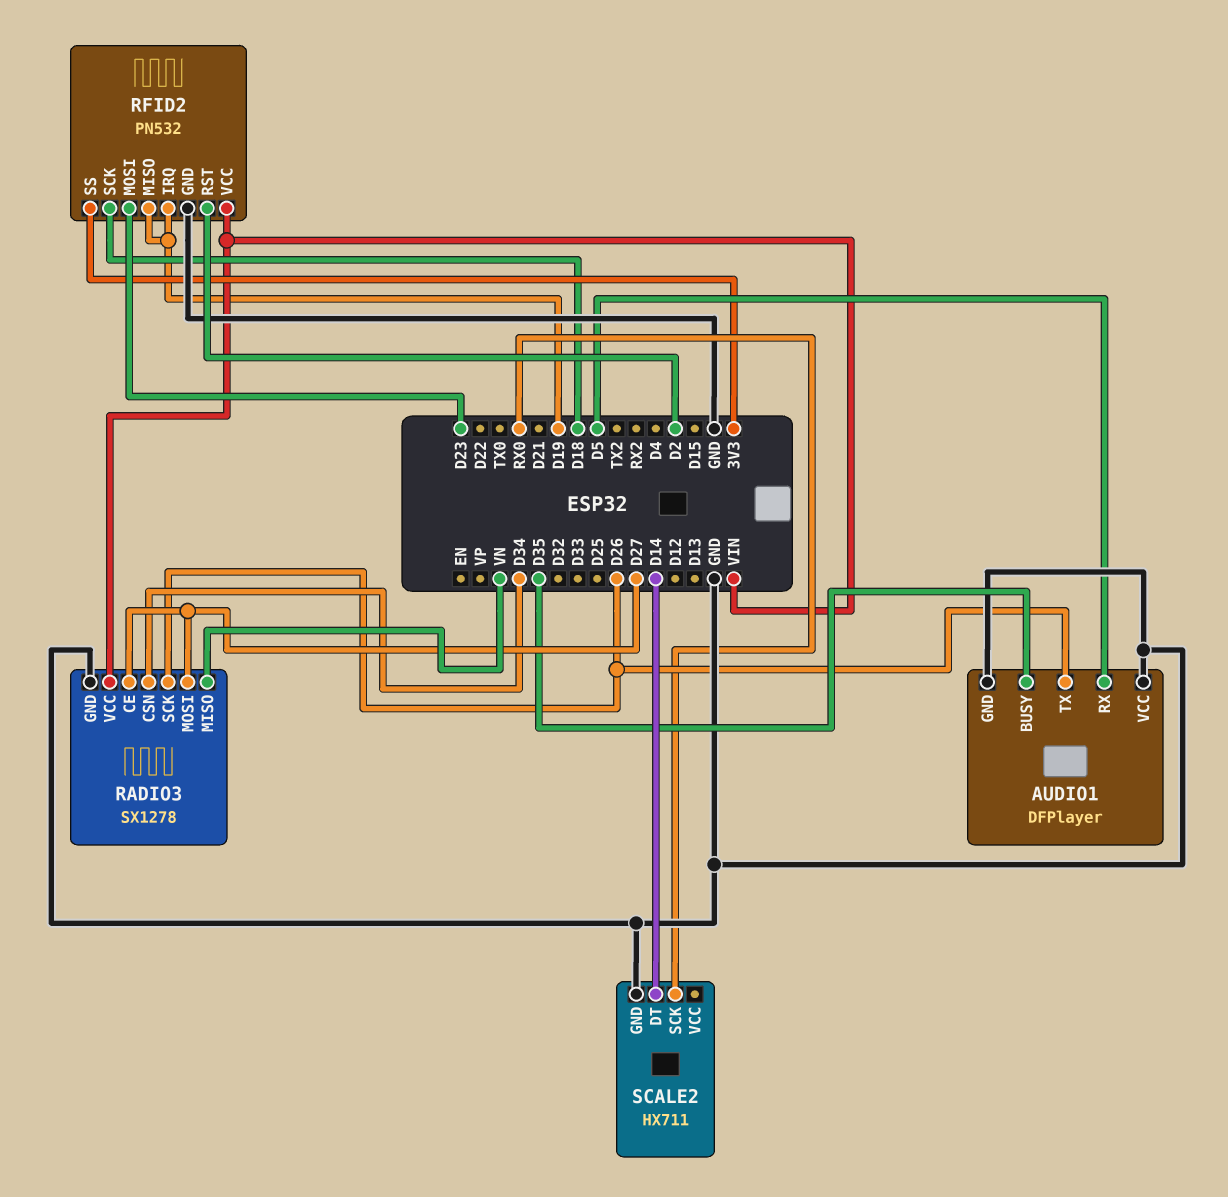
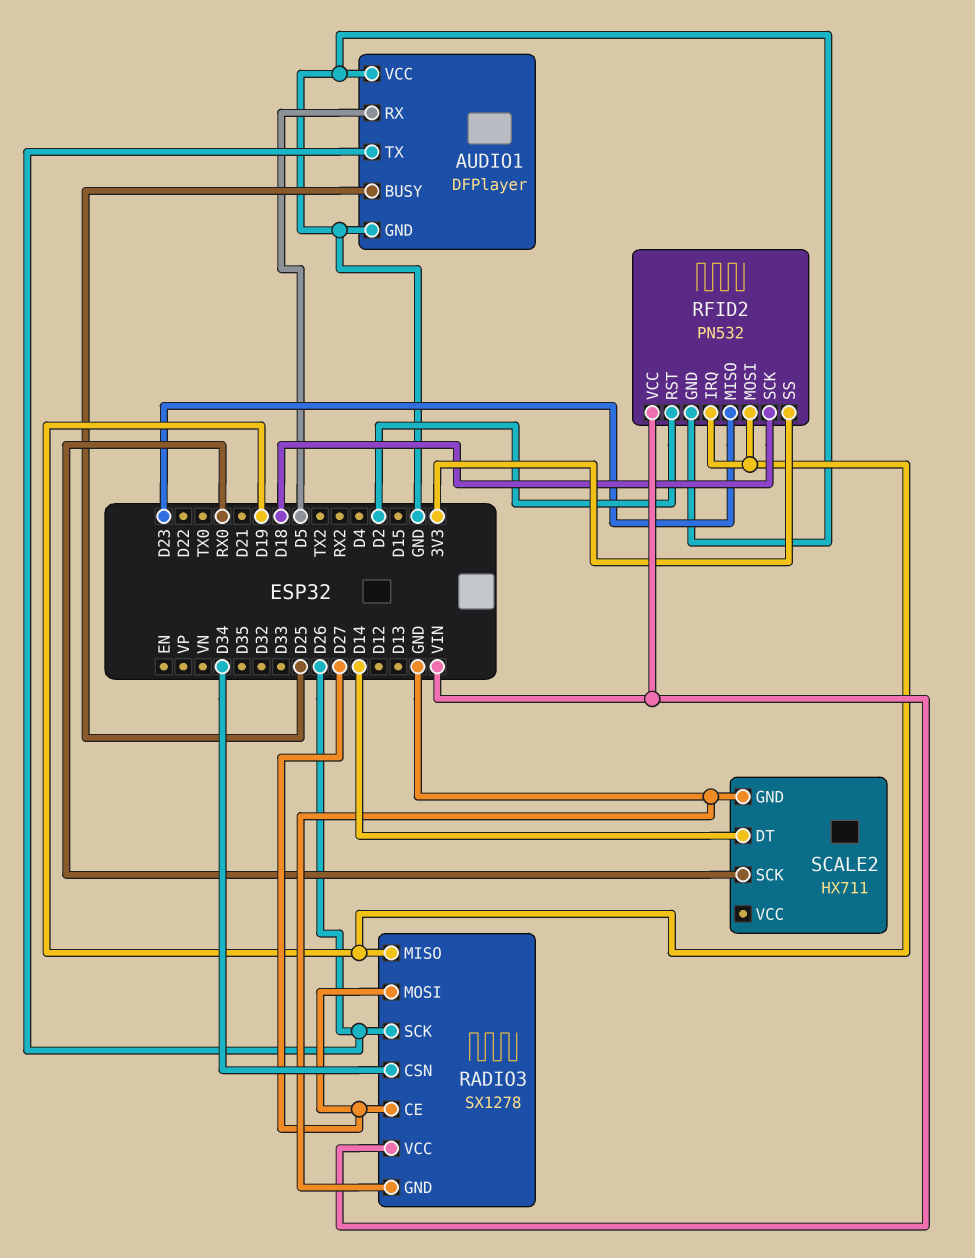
AUDIO1 pin BUSY: D35 -> D25
RADIO3 pin MISO: VN -> D19
RFID2 pin MISO: D19 -> D23
RFID2 pin MOSI: D23 -> D19

